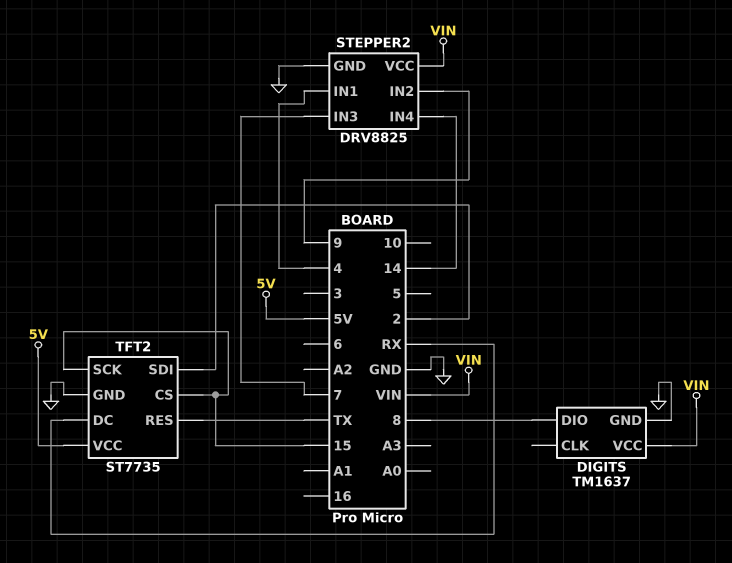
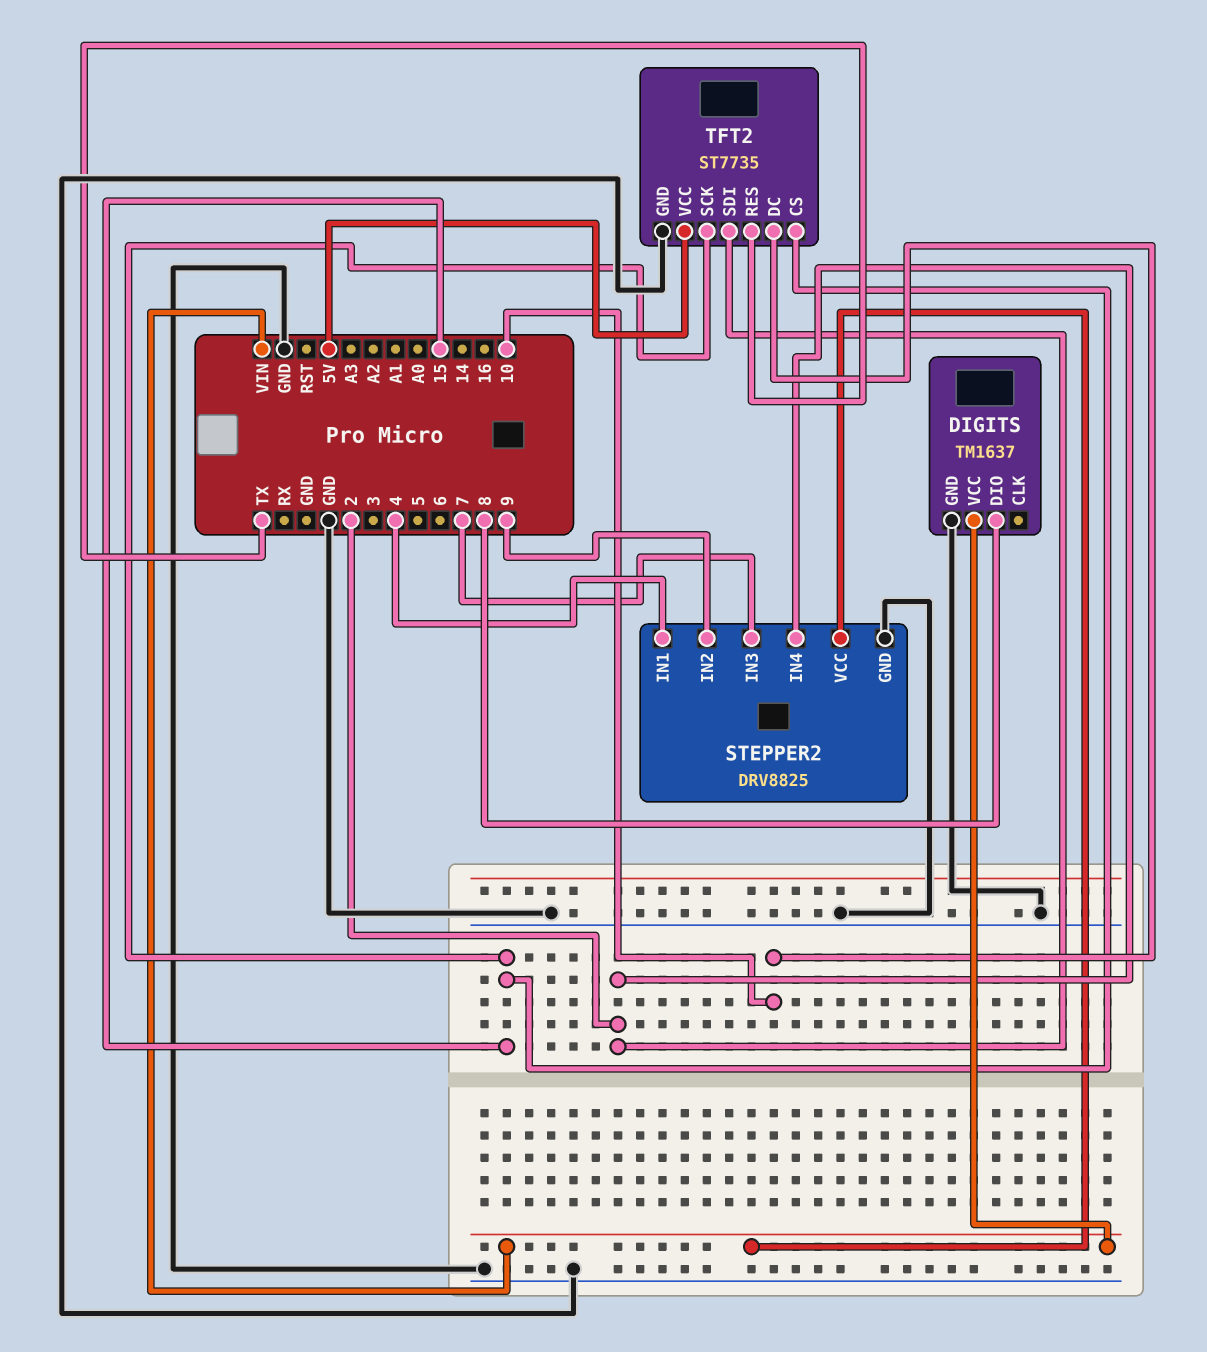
STEPPER2 pin IN4: 14 -> 2
TFT2 pin DC: RX -> 10

